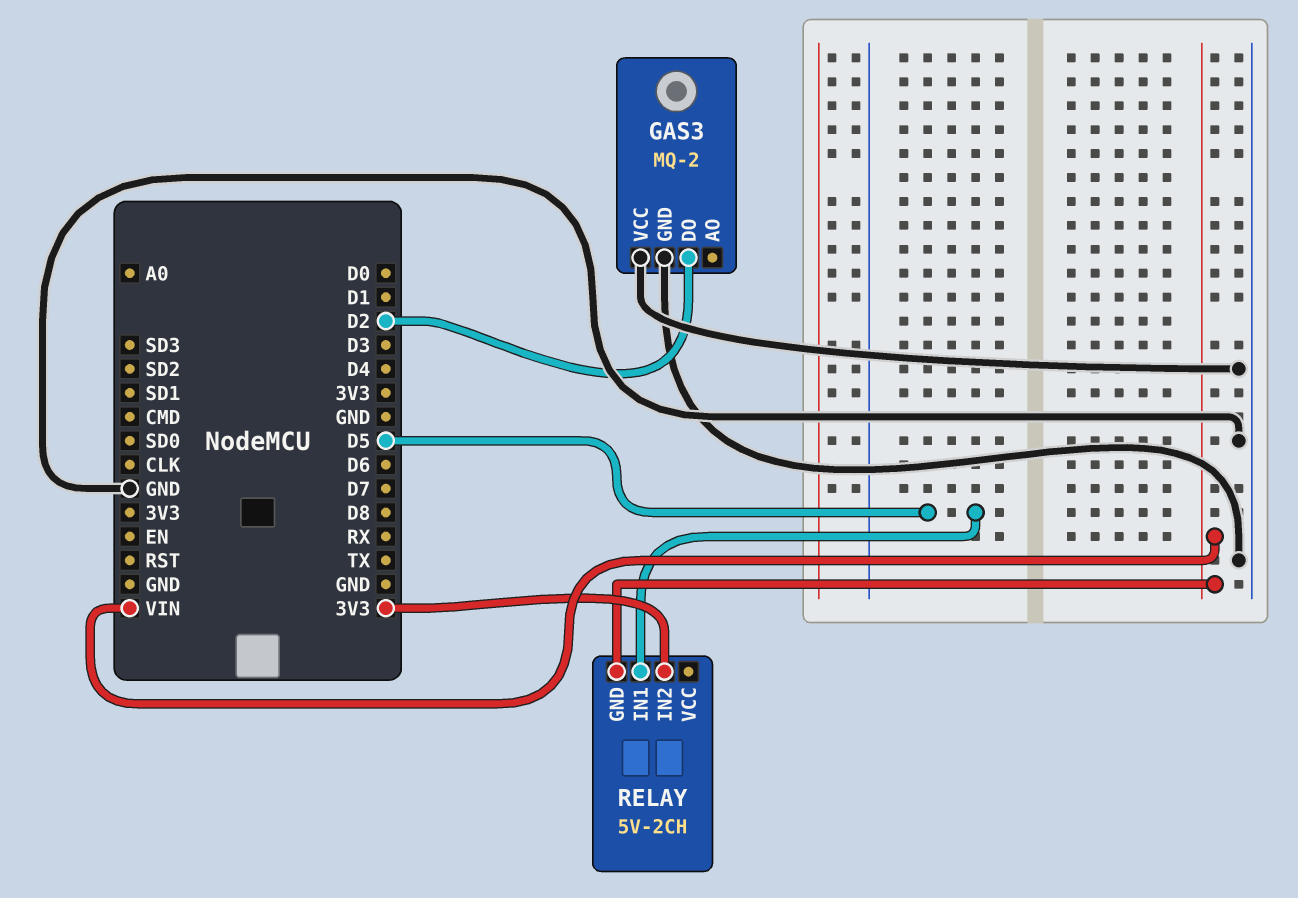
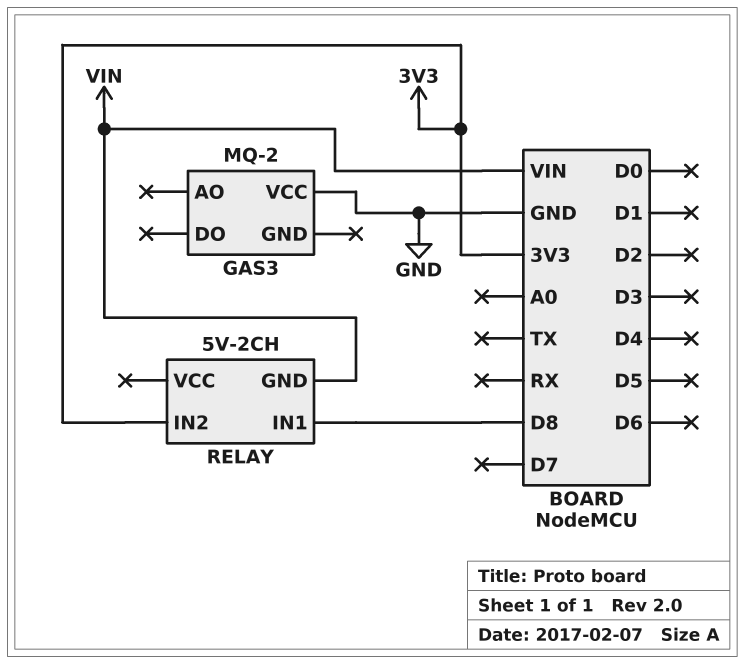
GAS3 pin DO: D2 -> none
GAS3 pin GND: GND -> none
RELAY pin IN1: D5 -> D8

